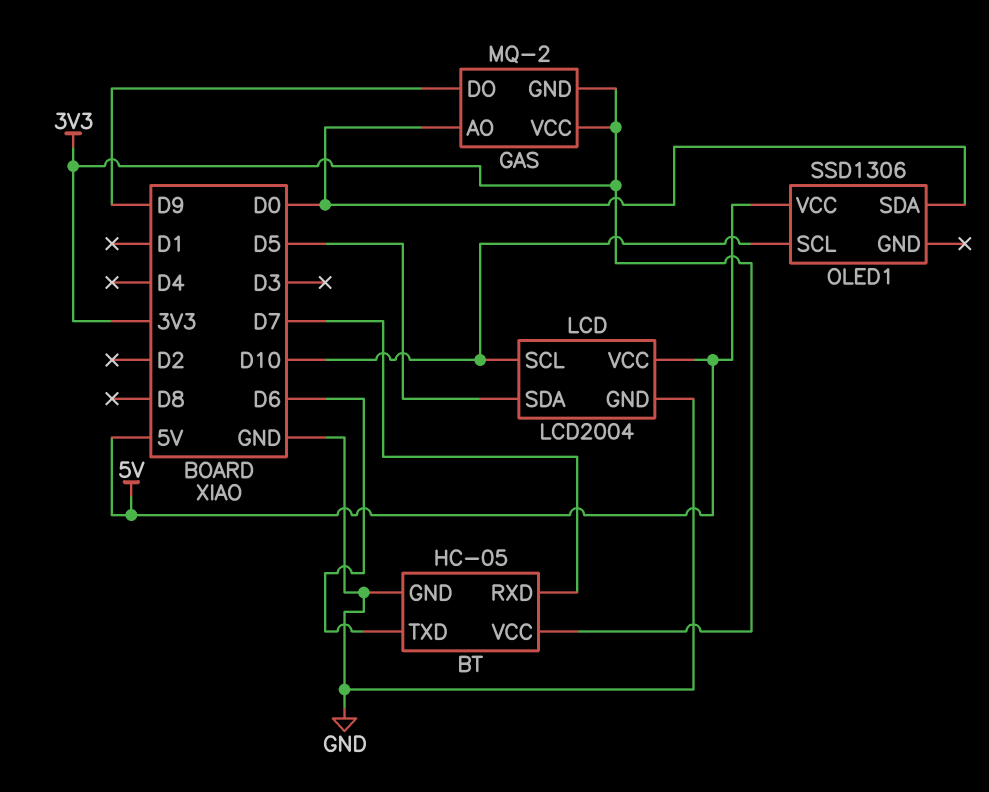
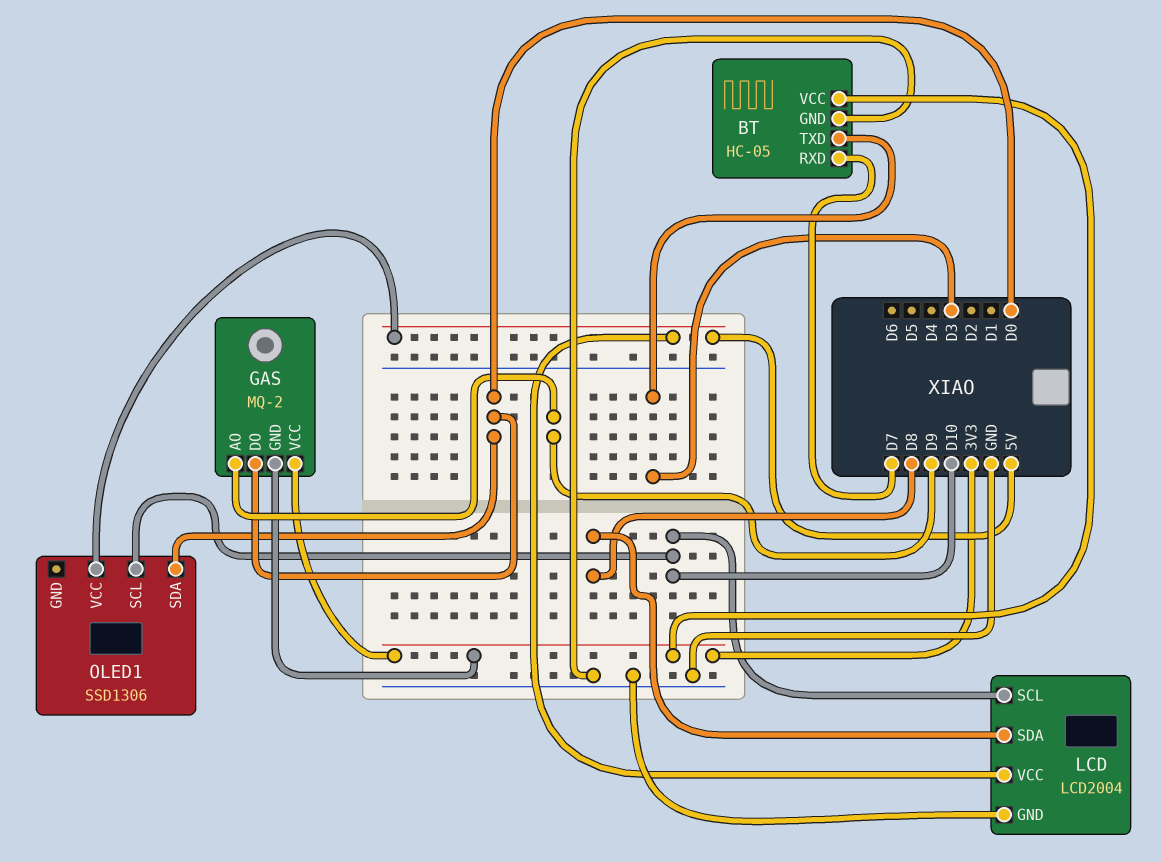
BT pin TXD: D6 -> D3
GAS pin AO: D0 -> D9
GAS pin DO: D9 -> D0
LCD pin SDA: D5 -> D8

